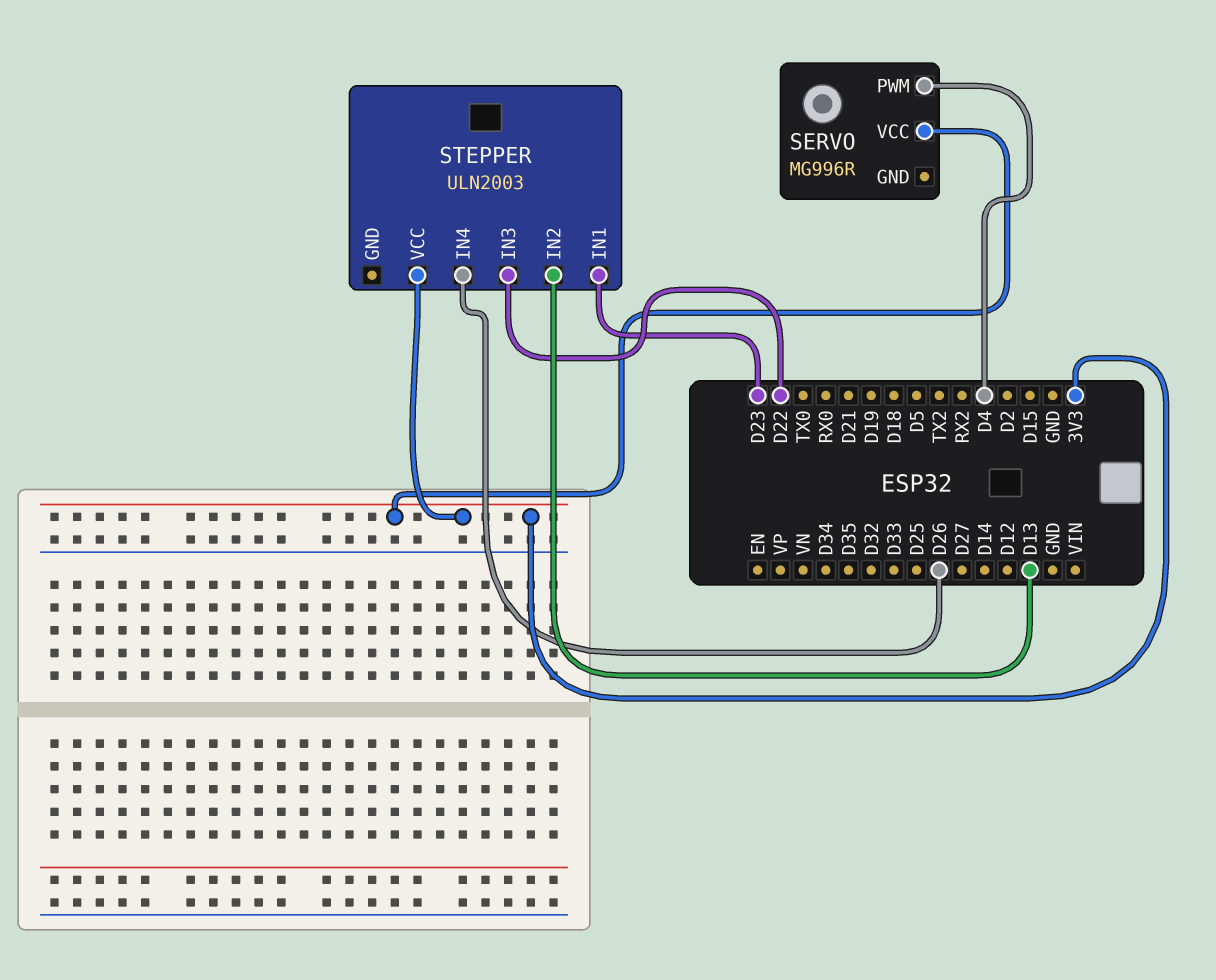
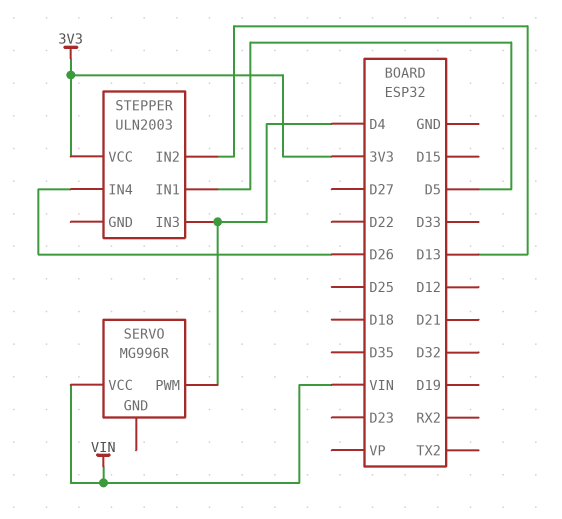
SERVO pin VCC: 3V3 -> VIN
STEPPER pin IN1: D23 -> D5
STEPPER pin IN3: D22 -> D4

